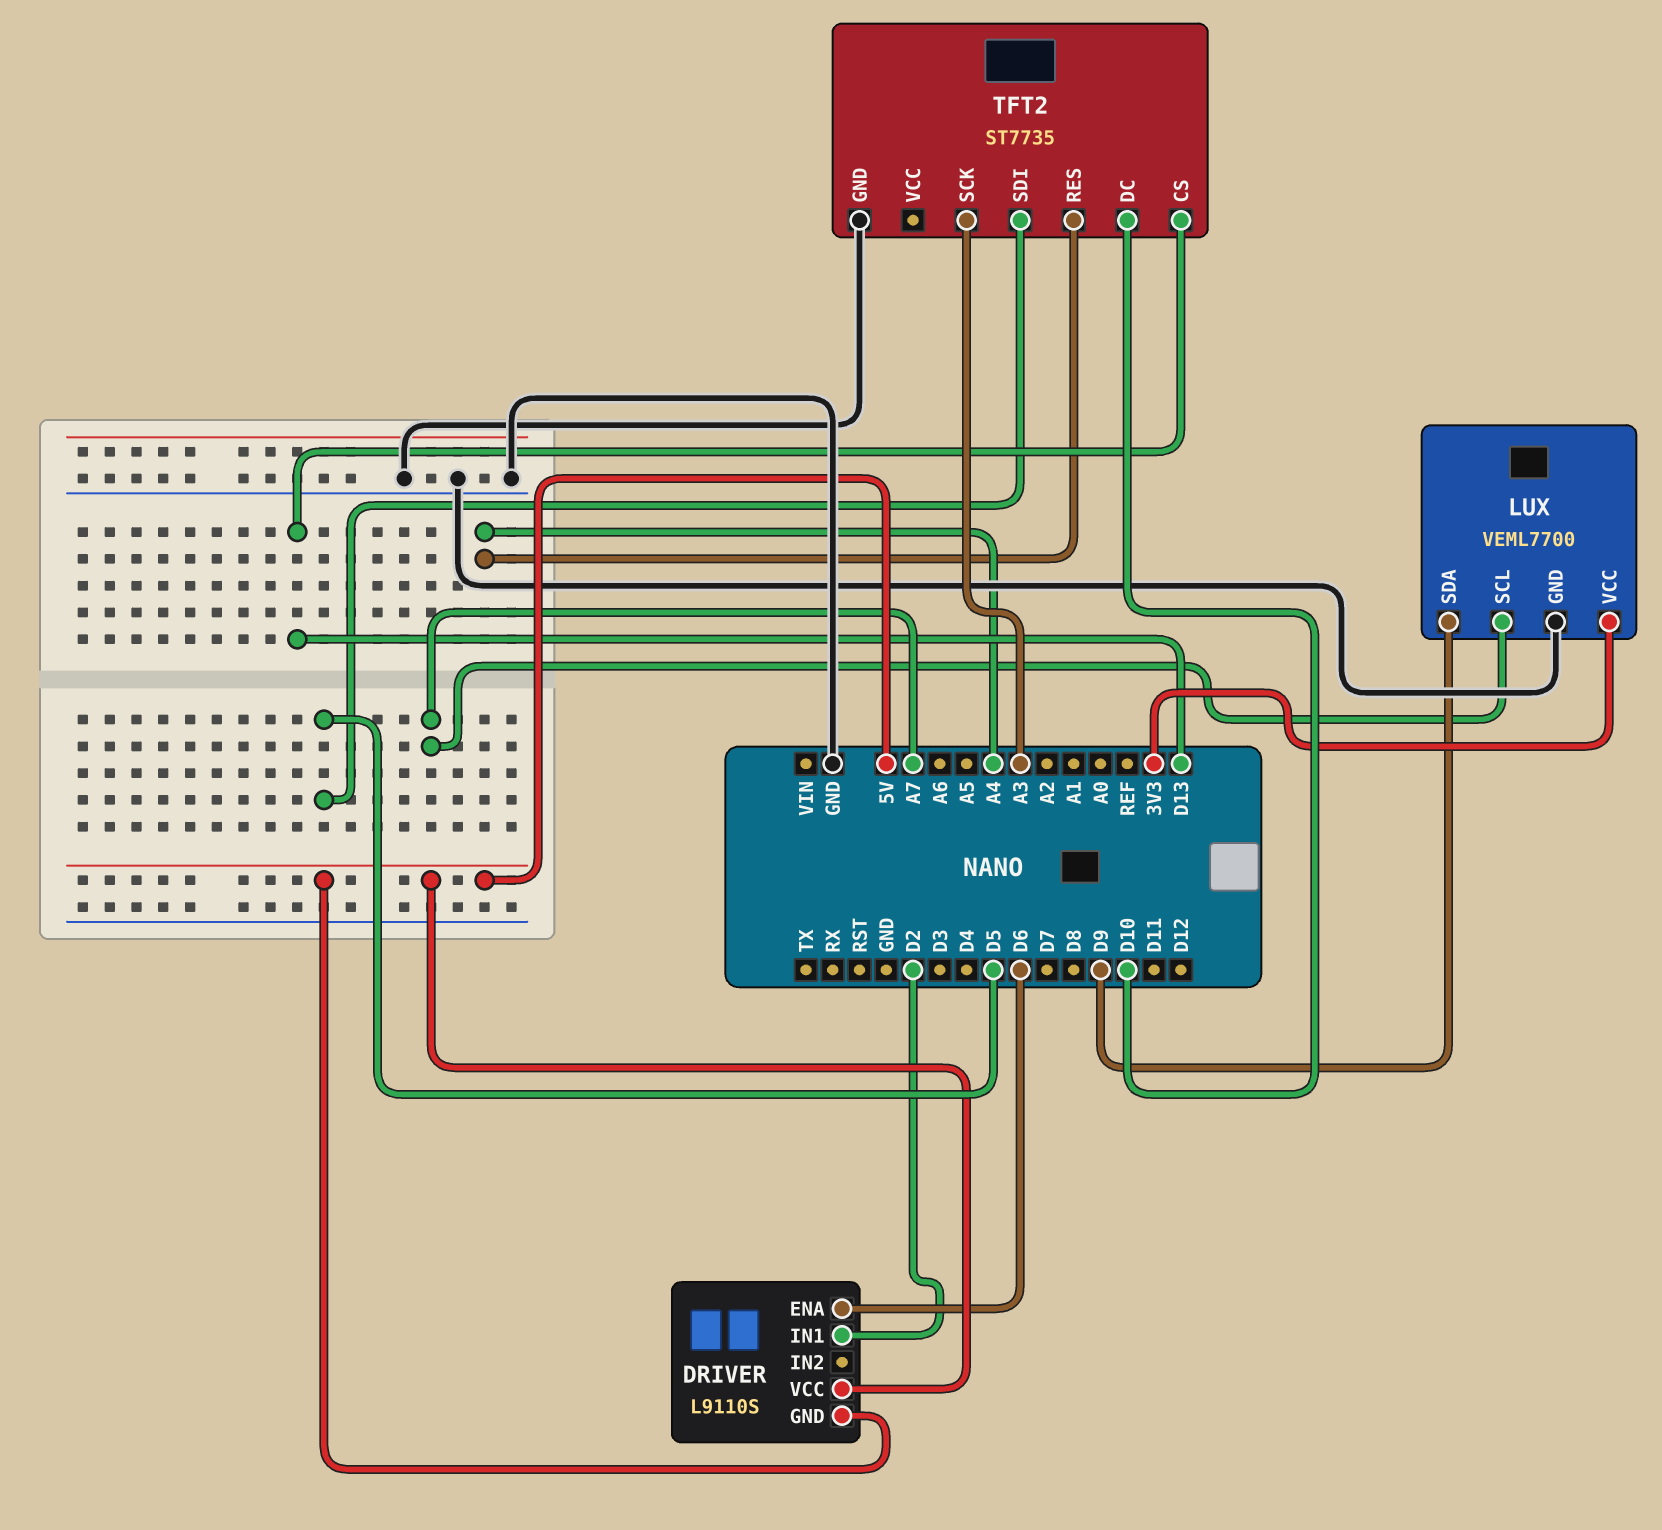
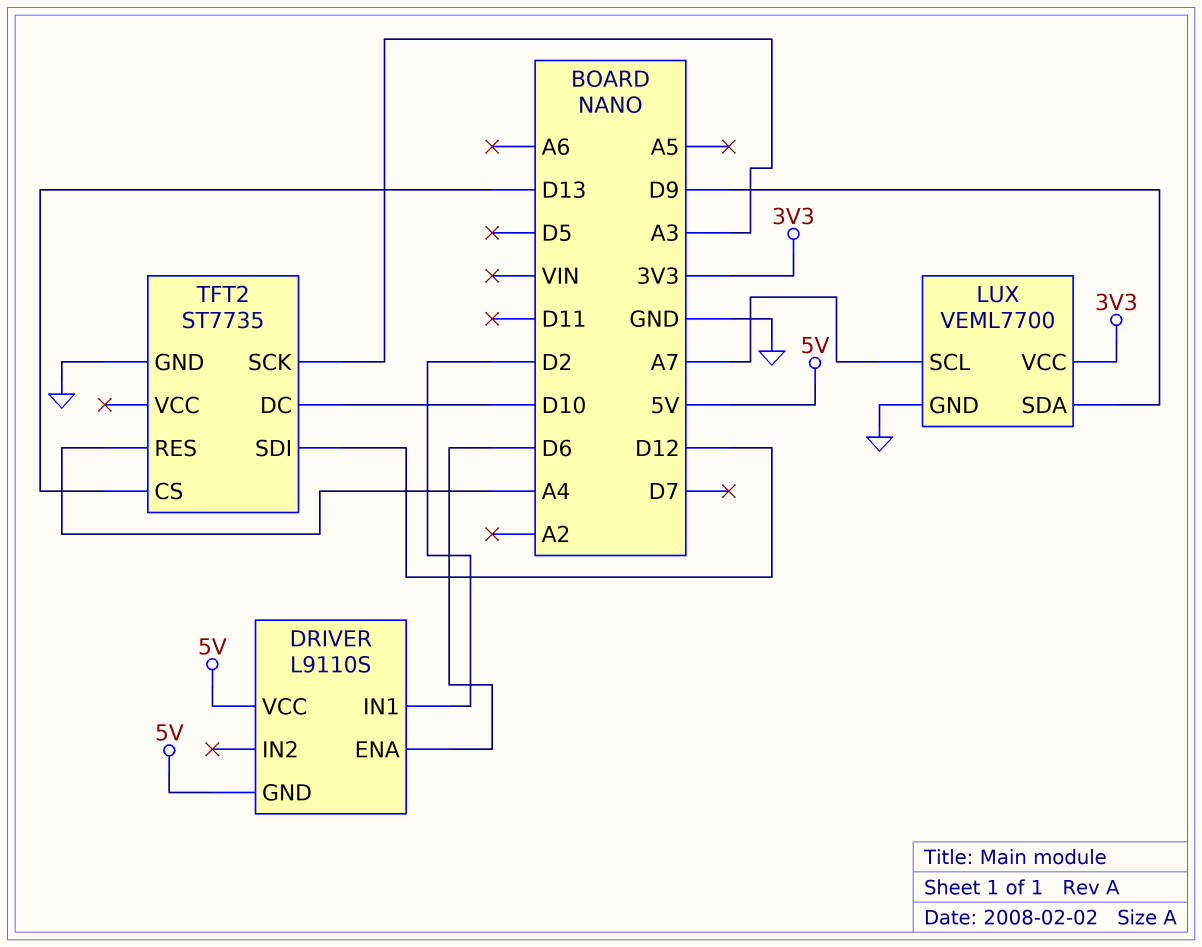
TFT2 pin SDI: D5 -> D12

